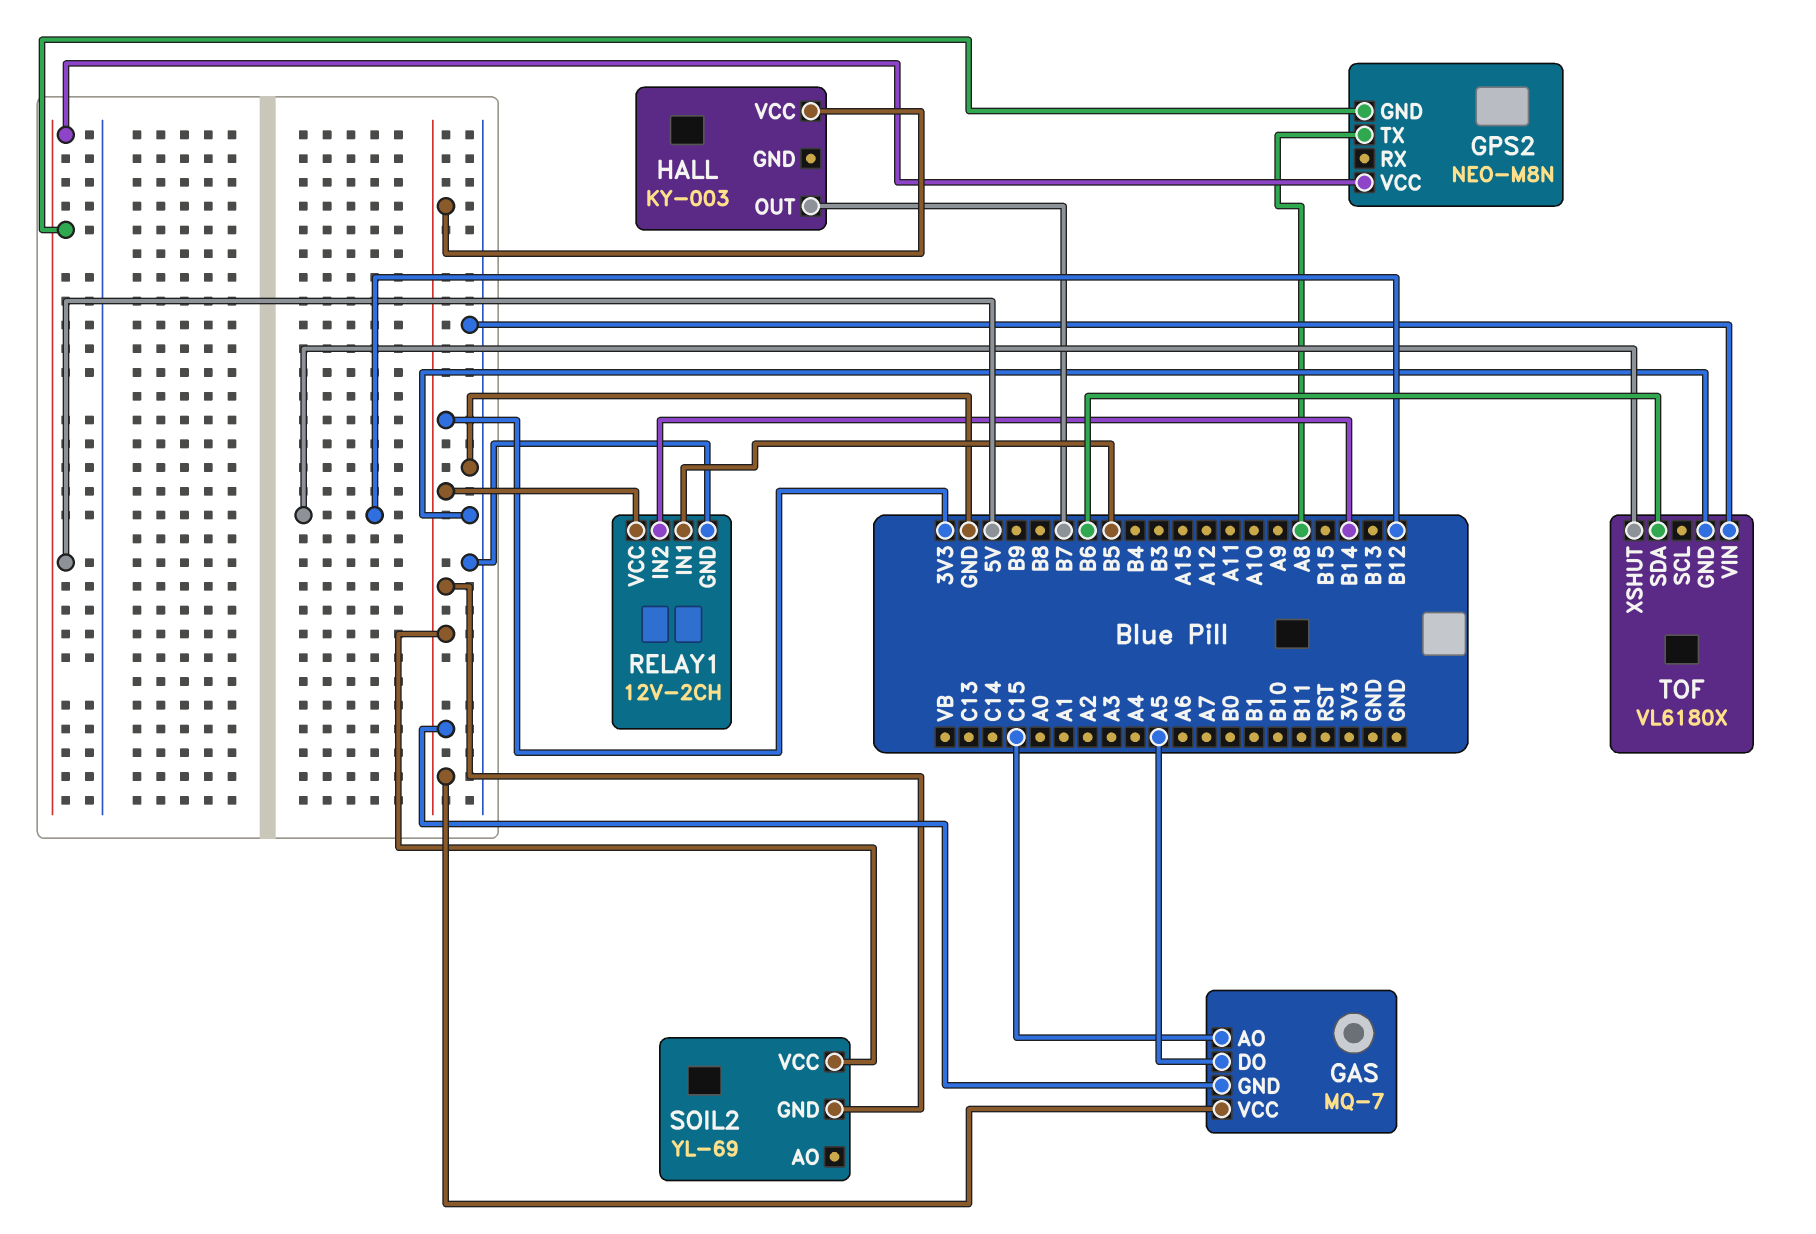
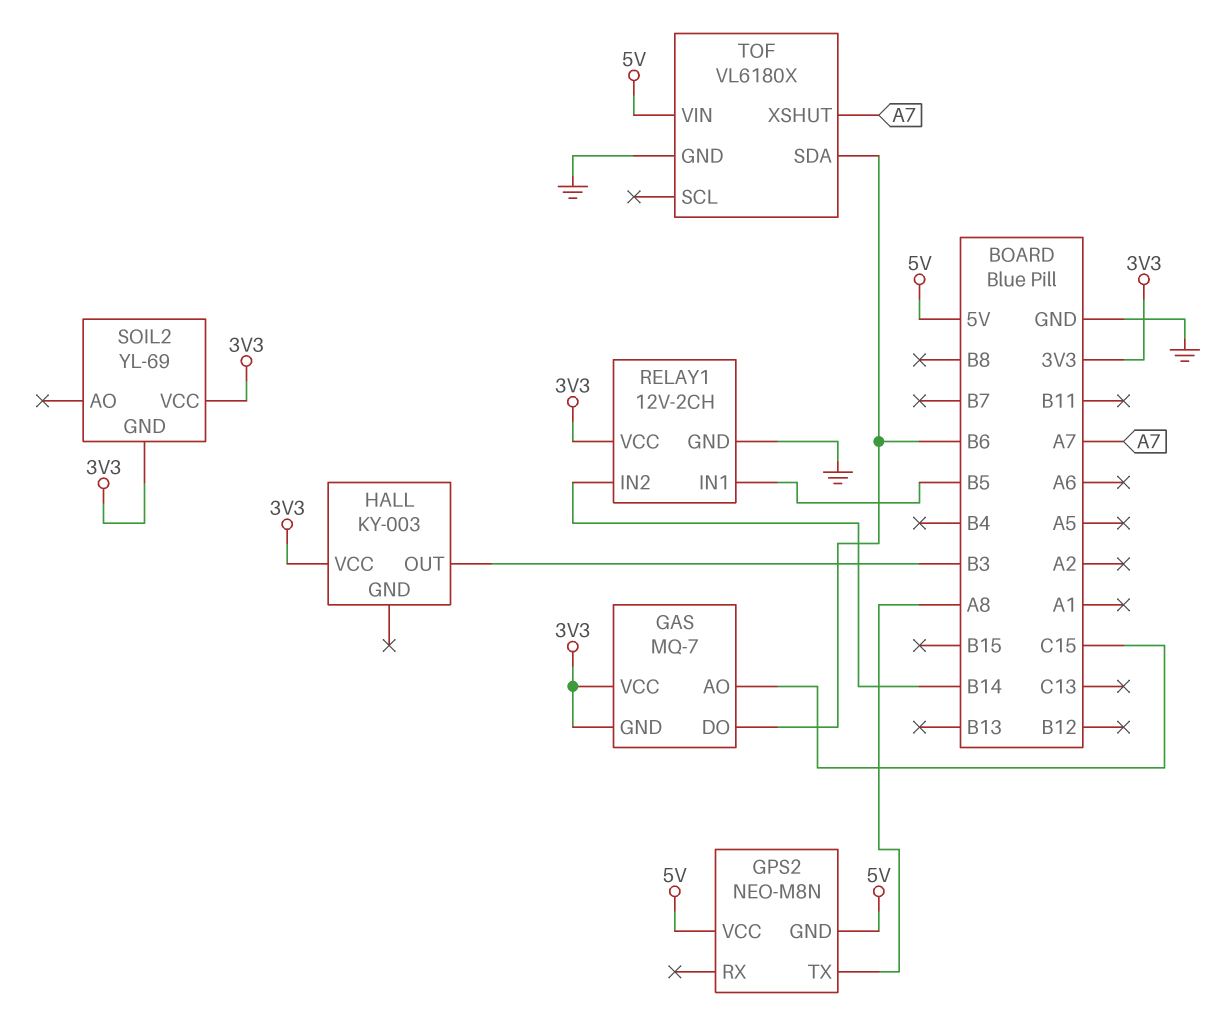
GAS pin DO: A5 -> B6
HALL pin OUT: B7 -> B3
TOF pin VIN: GND -> 5V
TOF pin XSHUT: B12 -> A7

